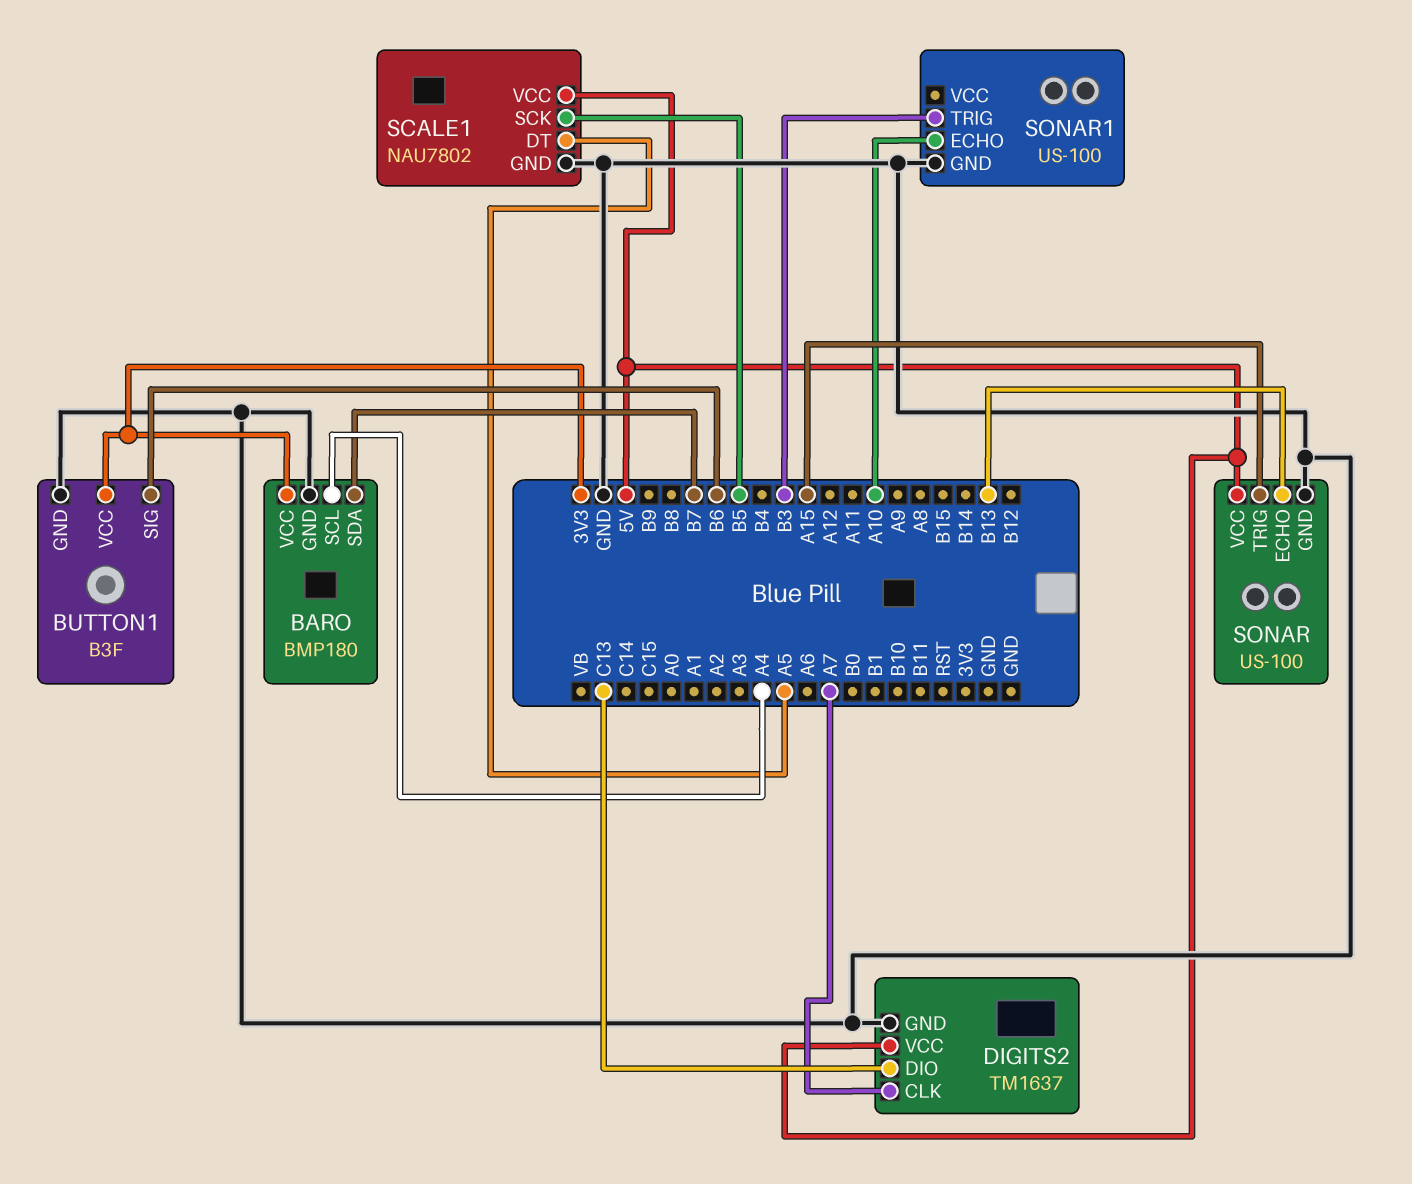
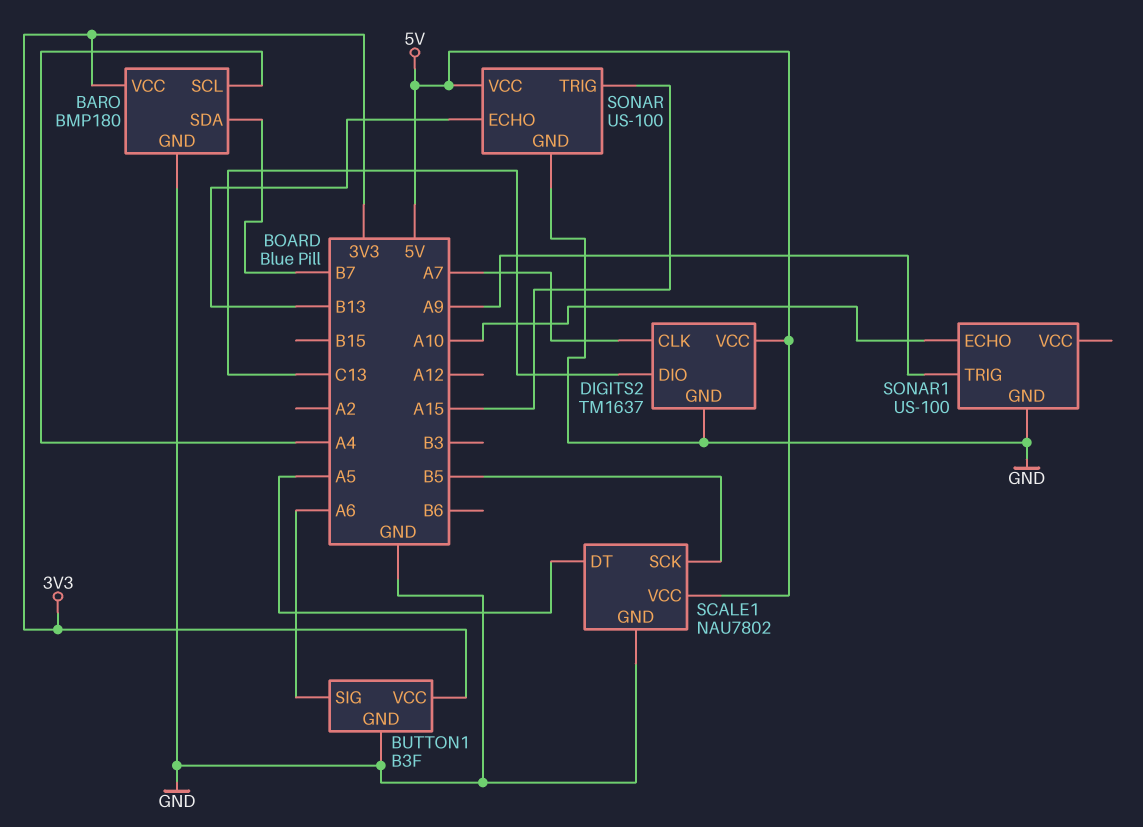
BUTTON1 pin SIG: B6 -> A6
SONAR1 pin TRIG: B3 -> A9

